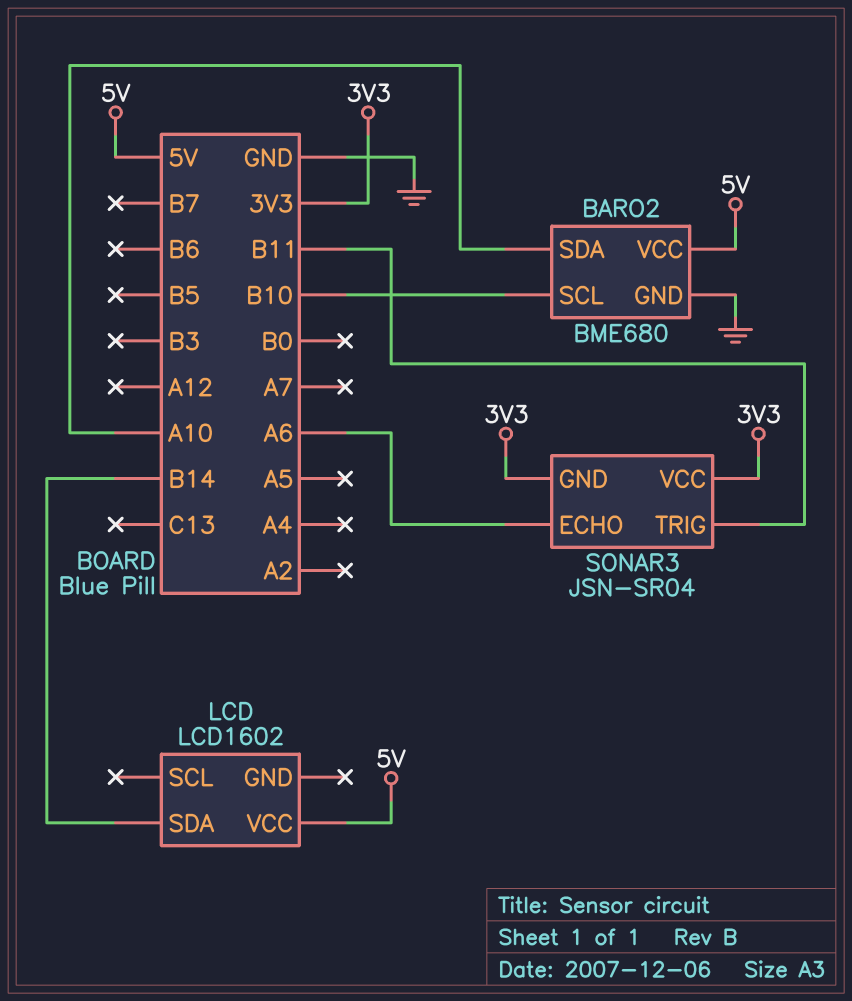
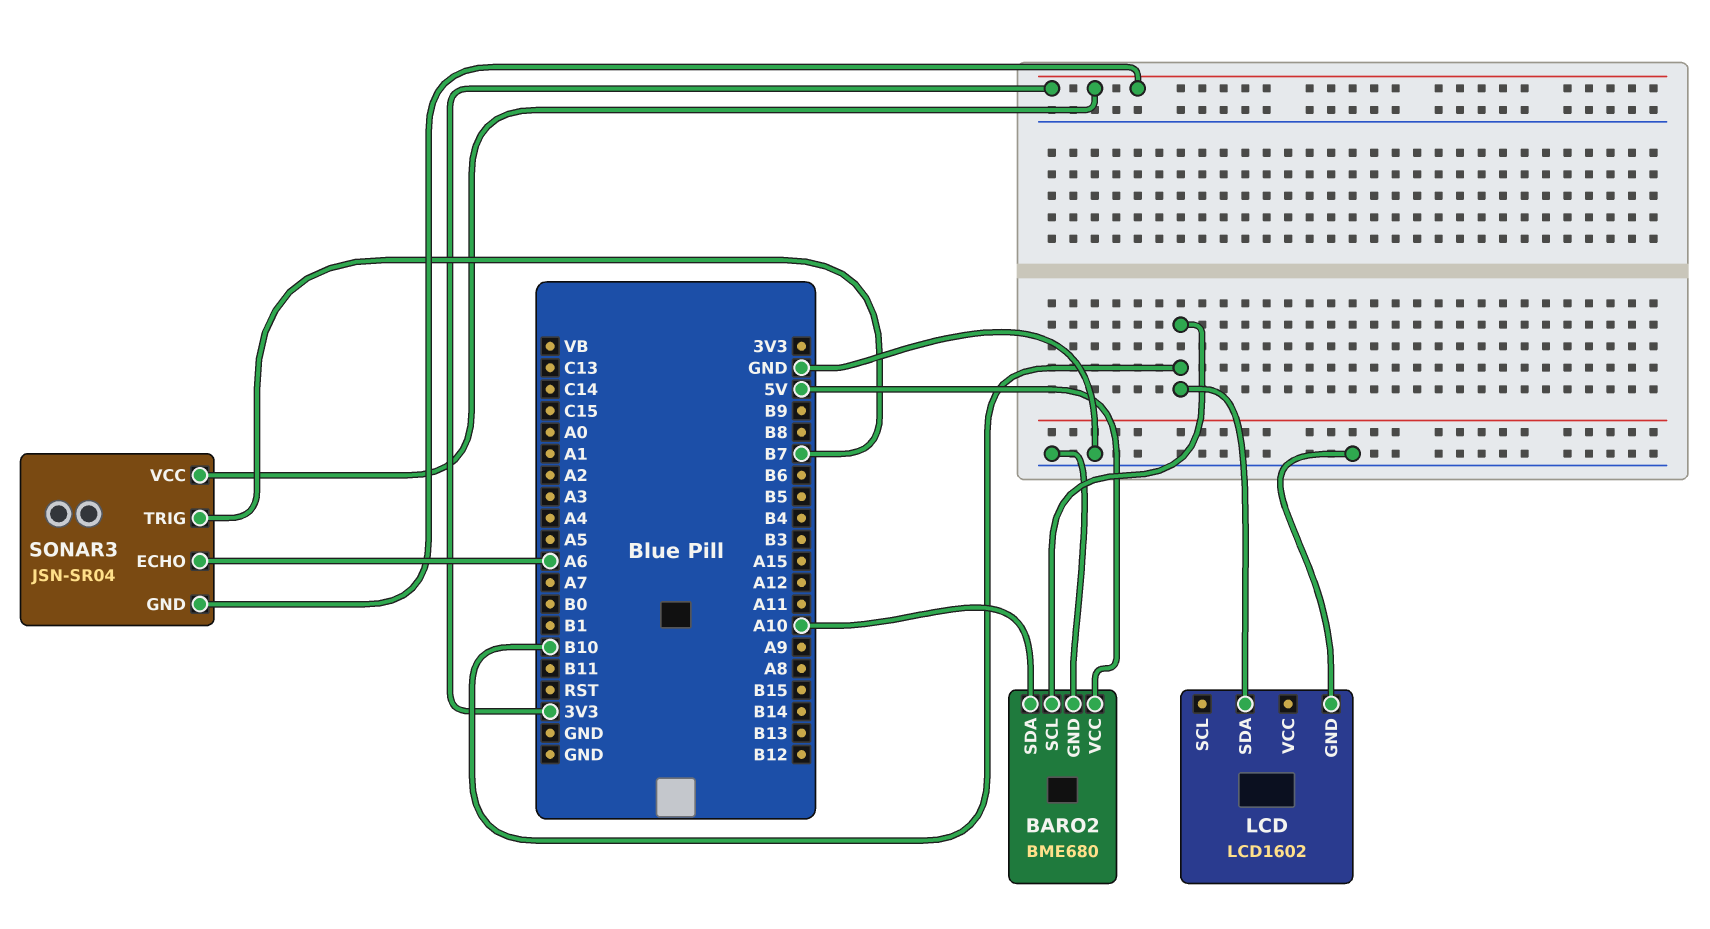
LCD pin GND: none -> GND
LCD pin SDA: B14 -> B10
LCD pin VCC: 5V -> none
SONAR3 pin TRIG: B11 -> B7

